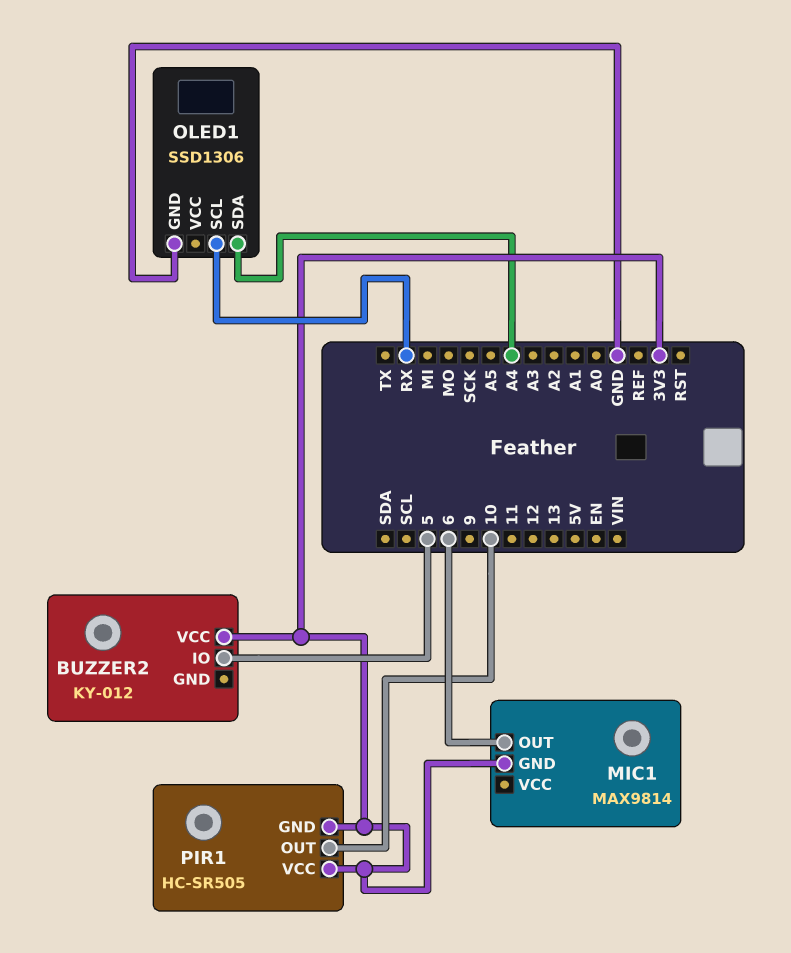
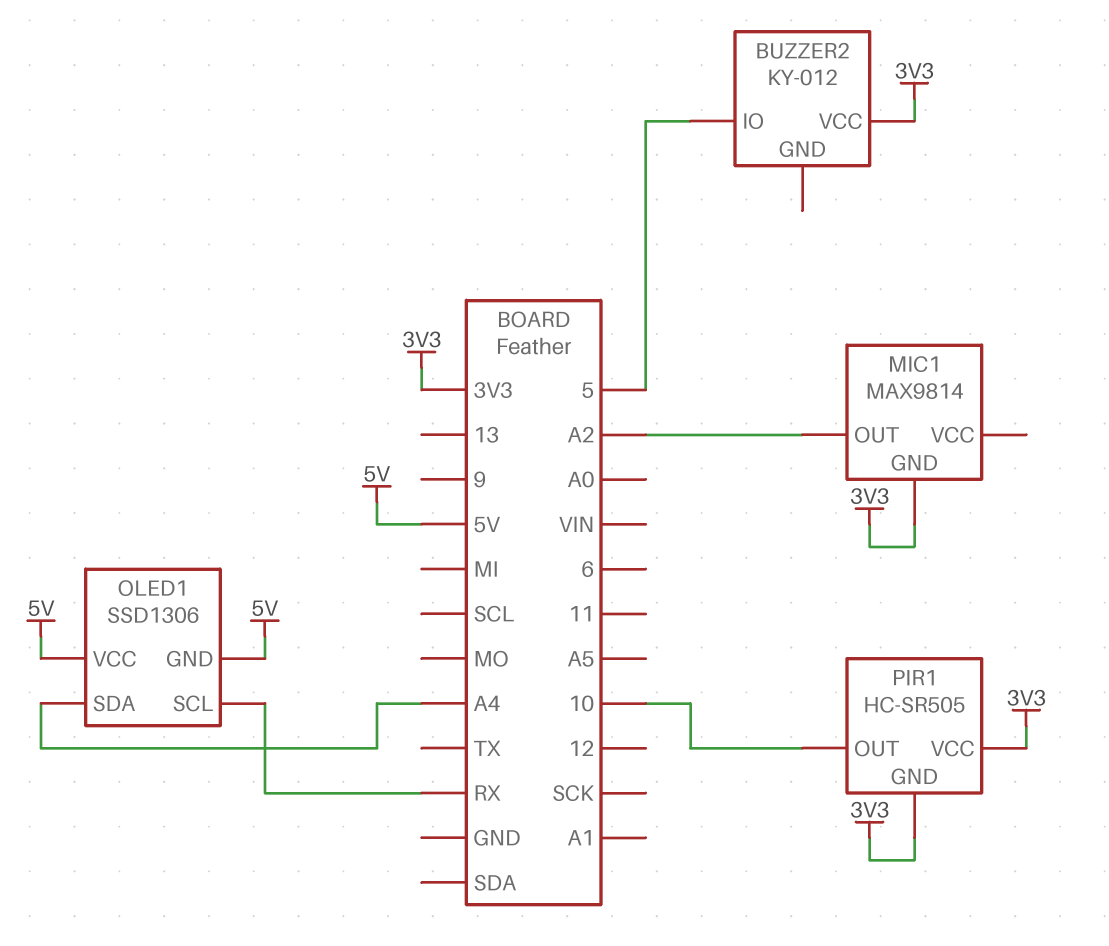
MIC1 pin OUT: 6 -> A2
OLED1 pin GND: GND -> 5V
OLED1 pin VCC: none -> 5V

